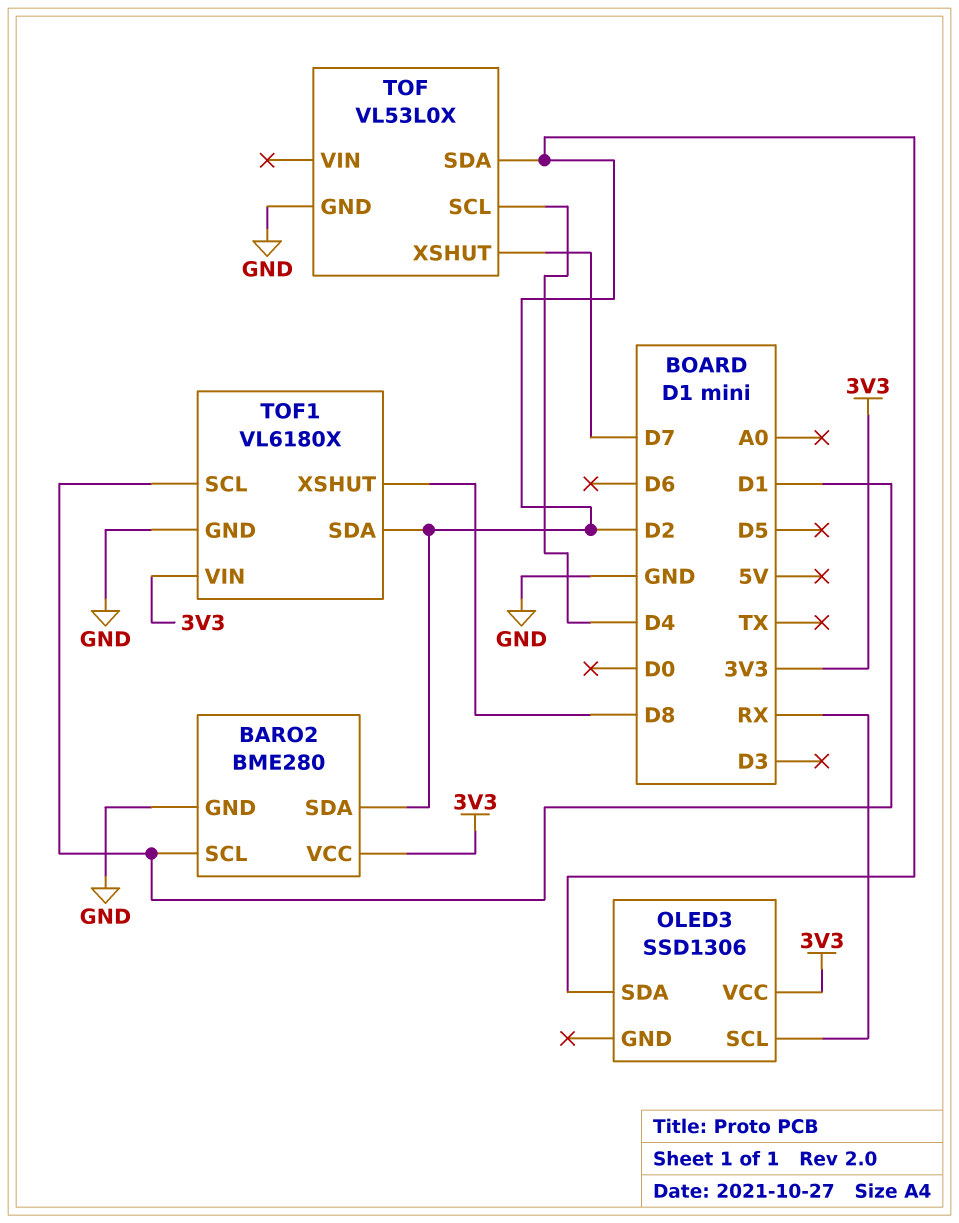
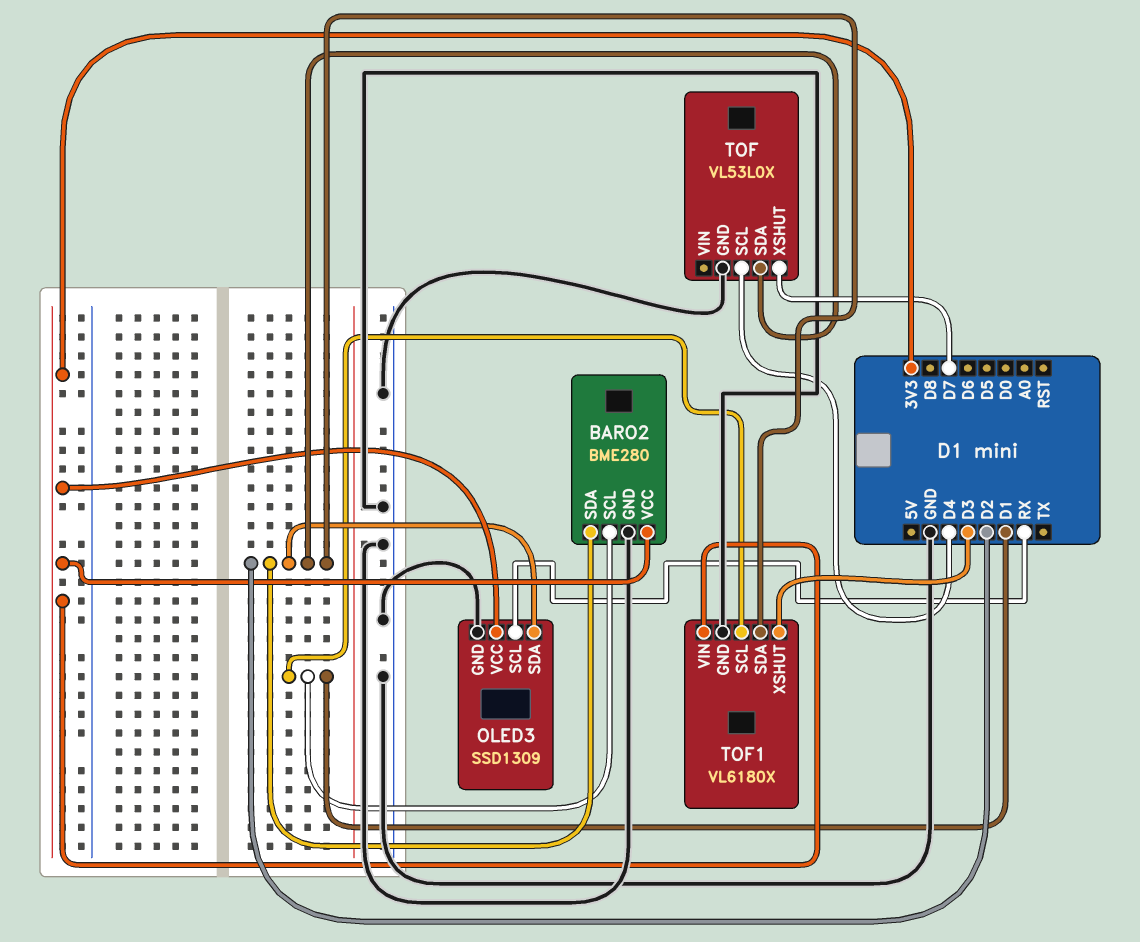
OLED3: SSD1306 -> SSD1309
OLED3 pin GND: none -> GND
TOF1 pin XSHUT: D8 -> D3

